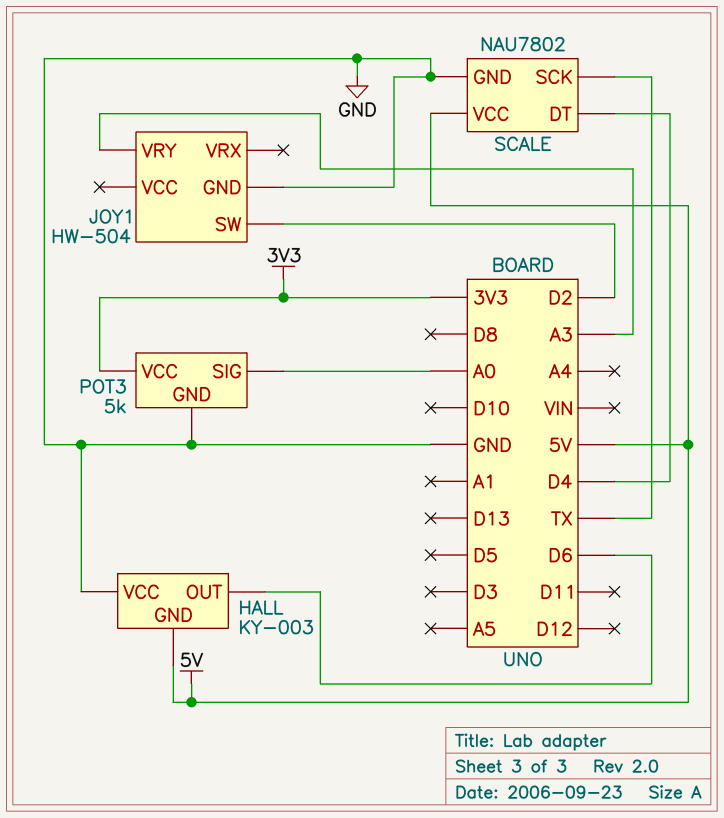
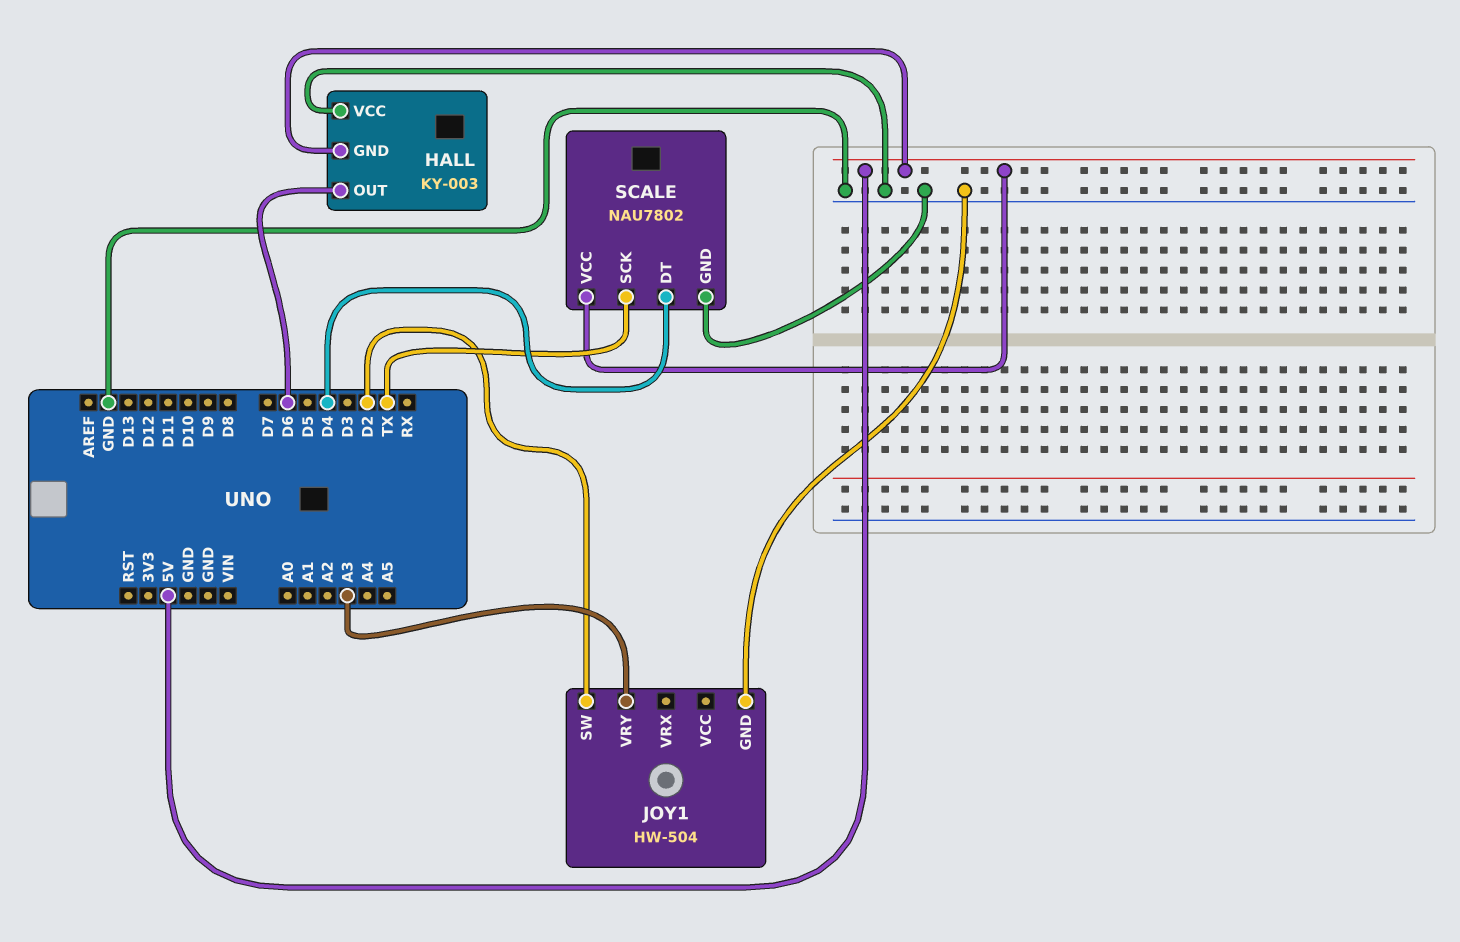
POT3: 5k -> none
POT3 pin GND: GND -> none
POT3 pin SIG: A0 -> none
POT3 pin VCC: 3V3 -> none

